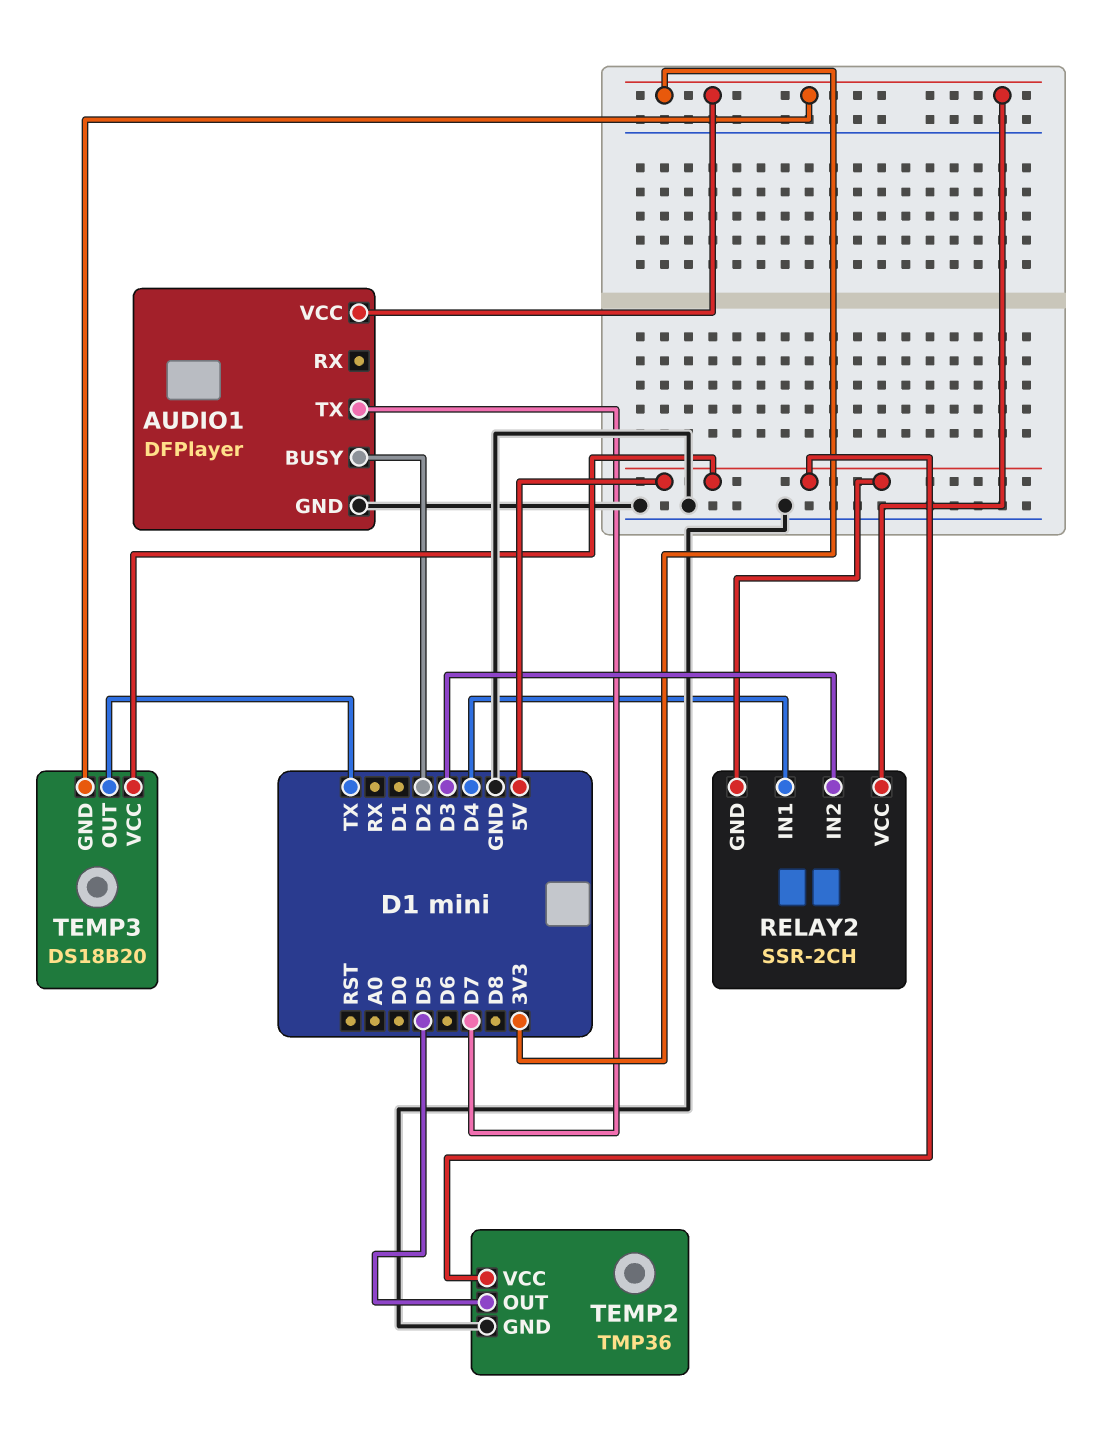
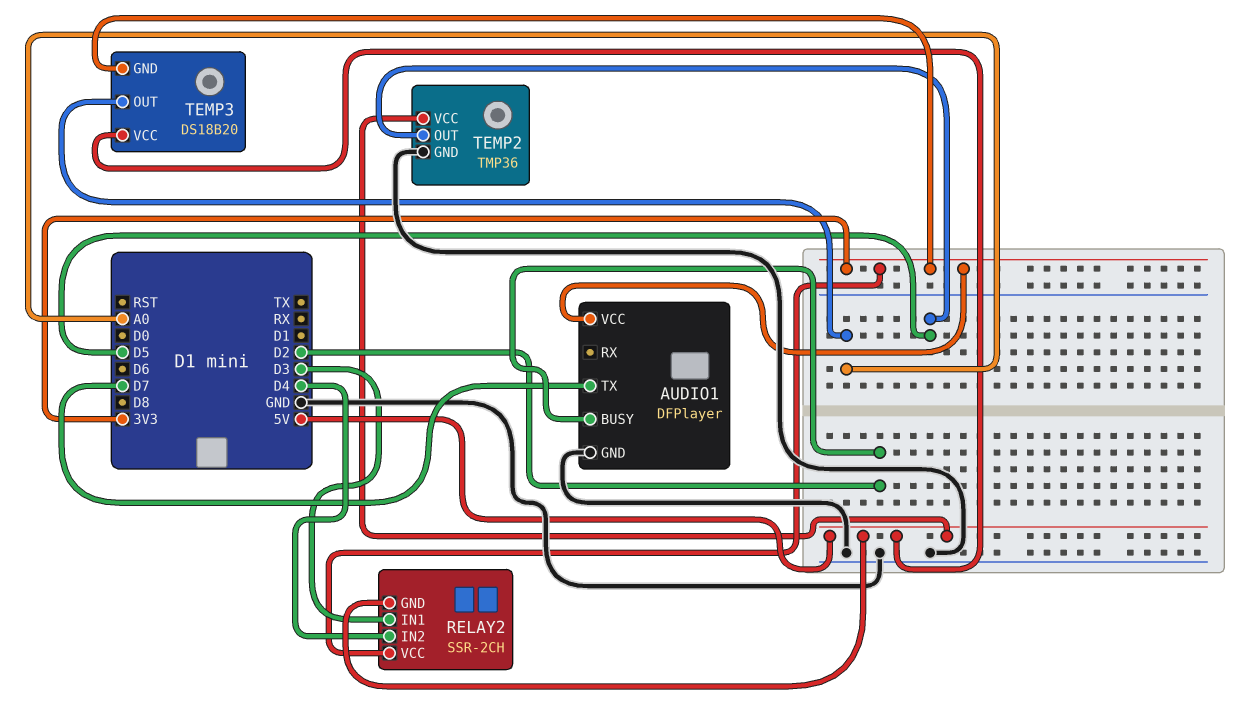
RELAY2 pin IN1: D4 -> D3
RELAY2 pin IN2: D3 -> D4
TEMP3 pin OUT: TX -> A0

